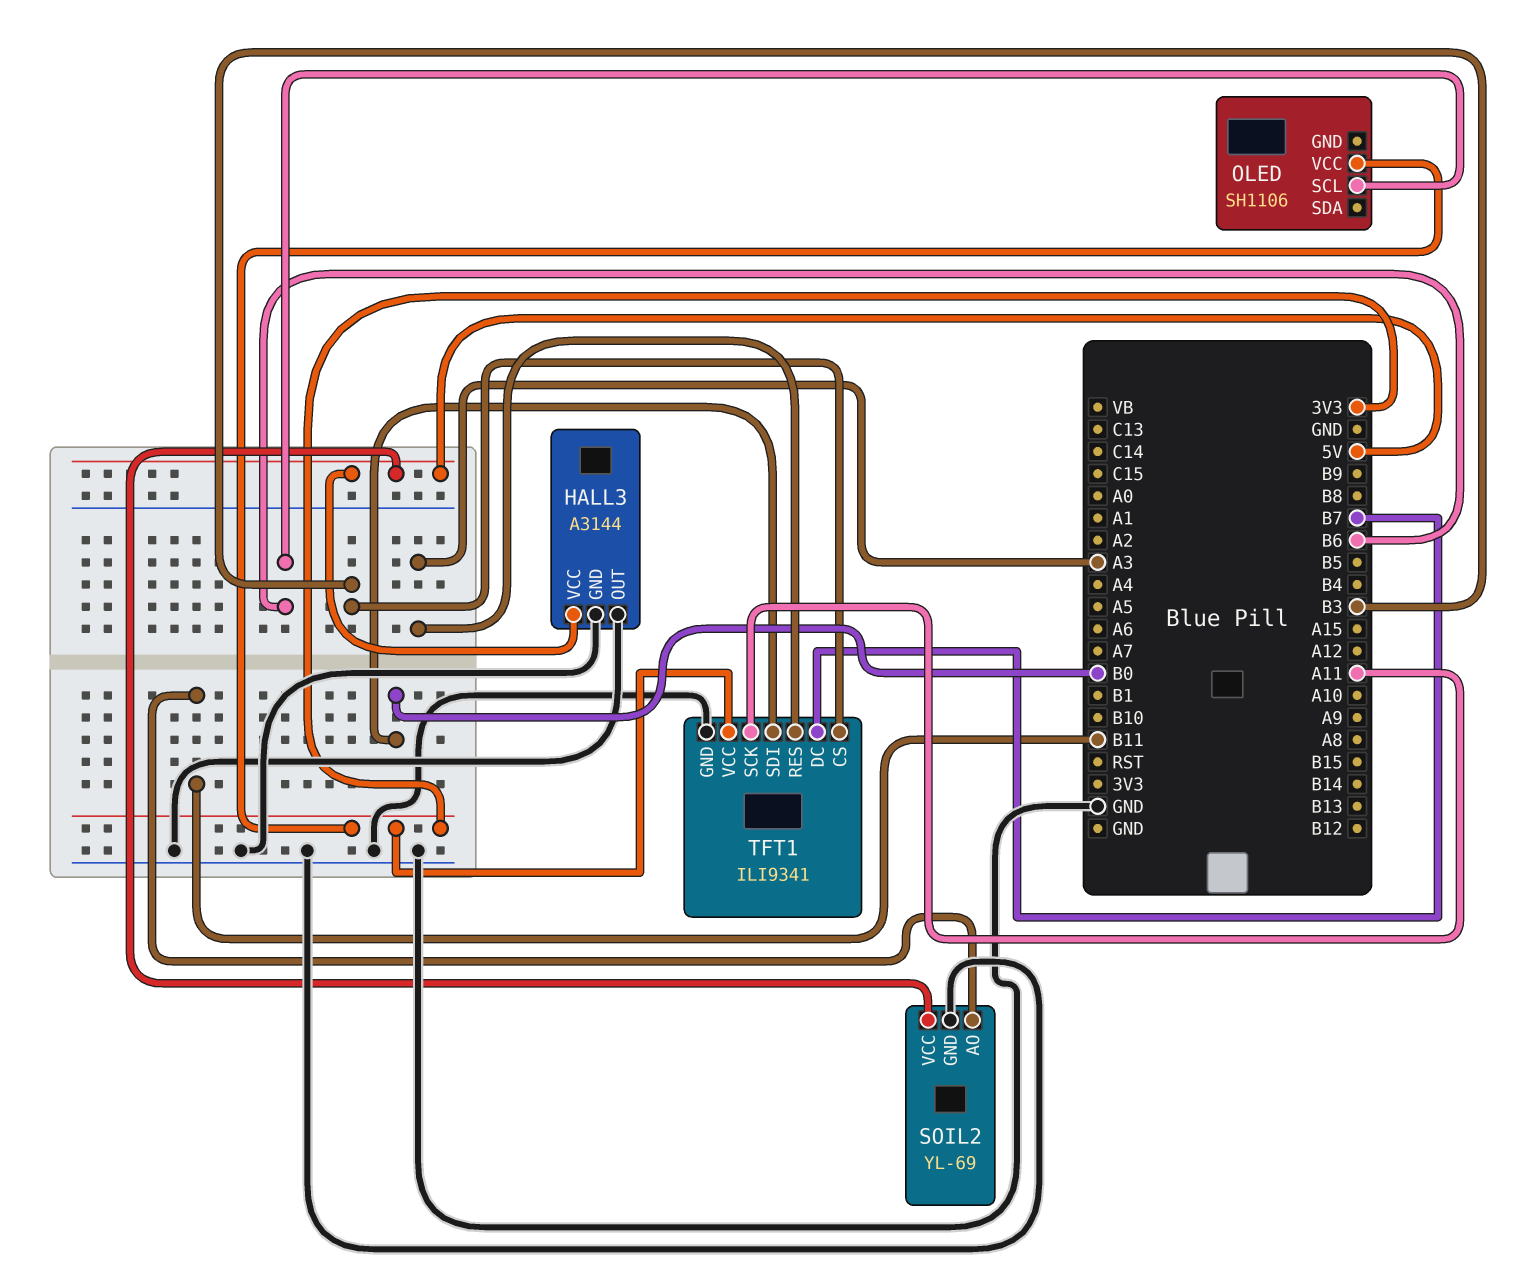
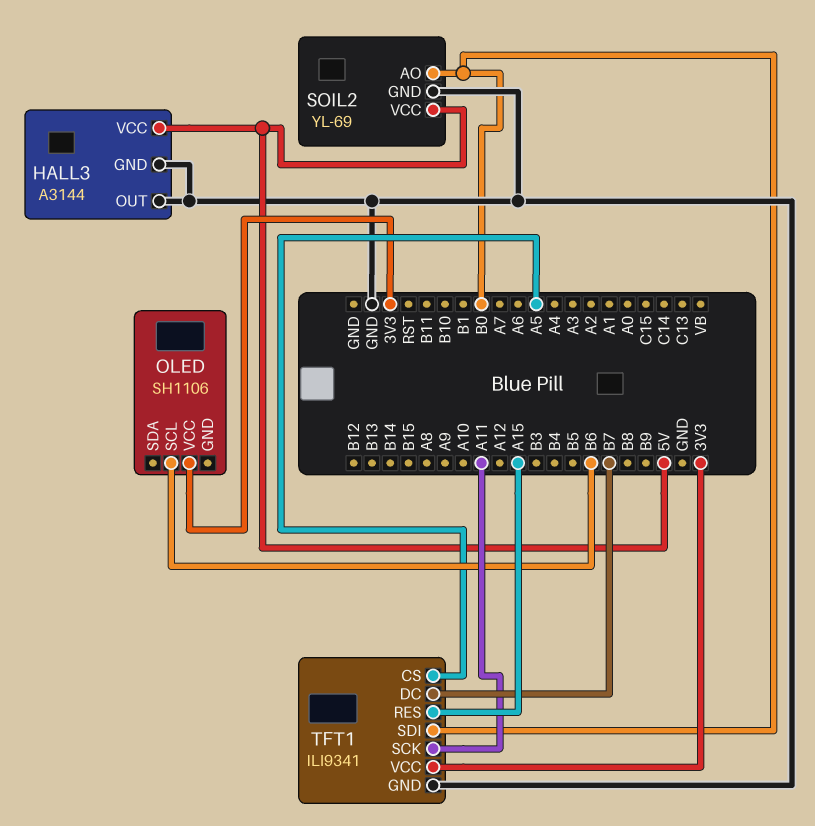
SOIL2 pin AO: B11 -> B0
TFT1 pin CS: B3 -> A5
TFT1 pin RES: A3 -> A15

